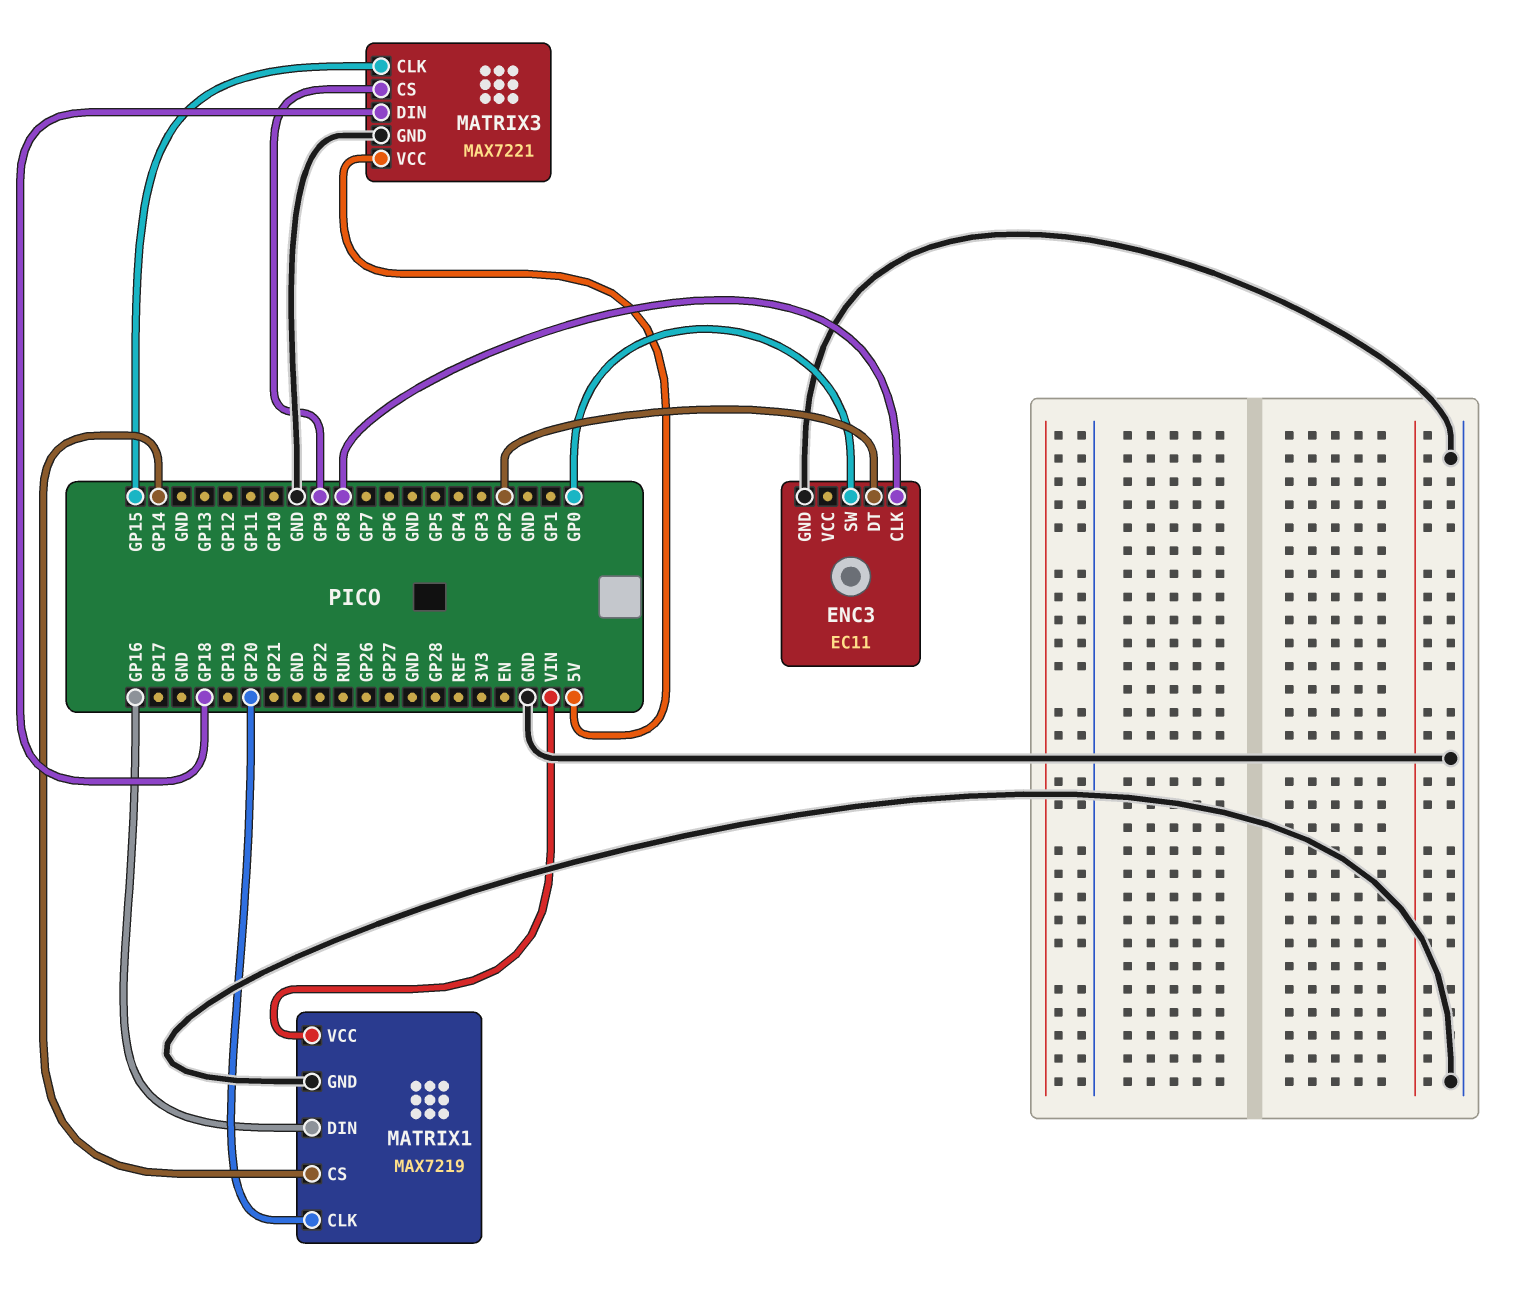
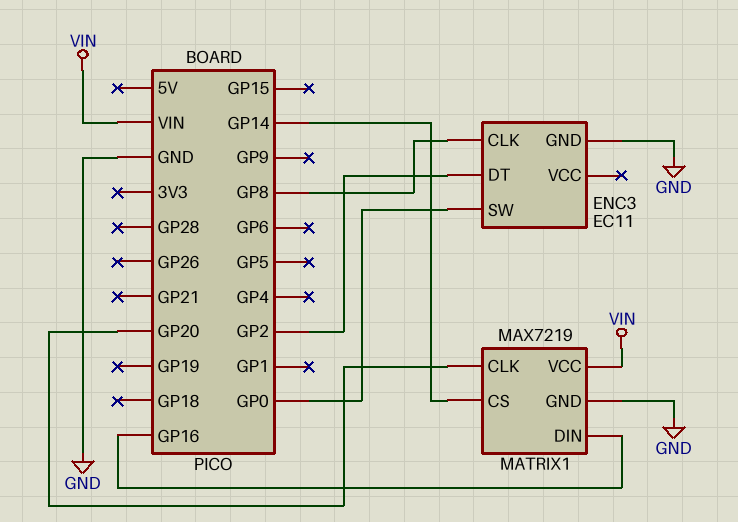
MATRIX3: MAX7221 -> none
MATRIX3 pin CLK: GP15 -> none
MATRIX3 pin CS: GP9 -> none
MATRIX3 pin DIN: GP18 -> none
MATRIX3 pin GND: GND -> none
MATRIX3 pin VCC: 5V -> none

